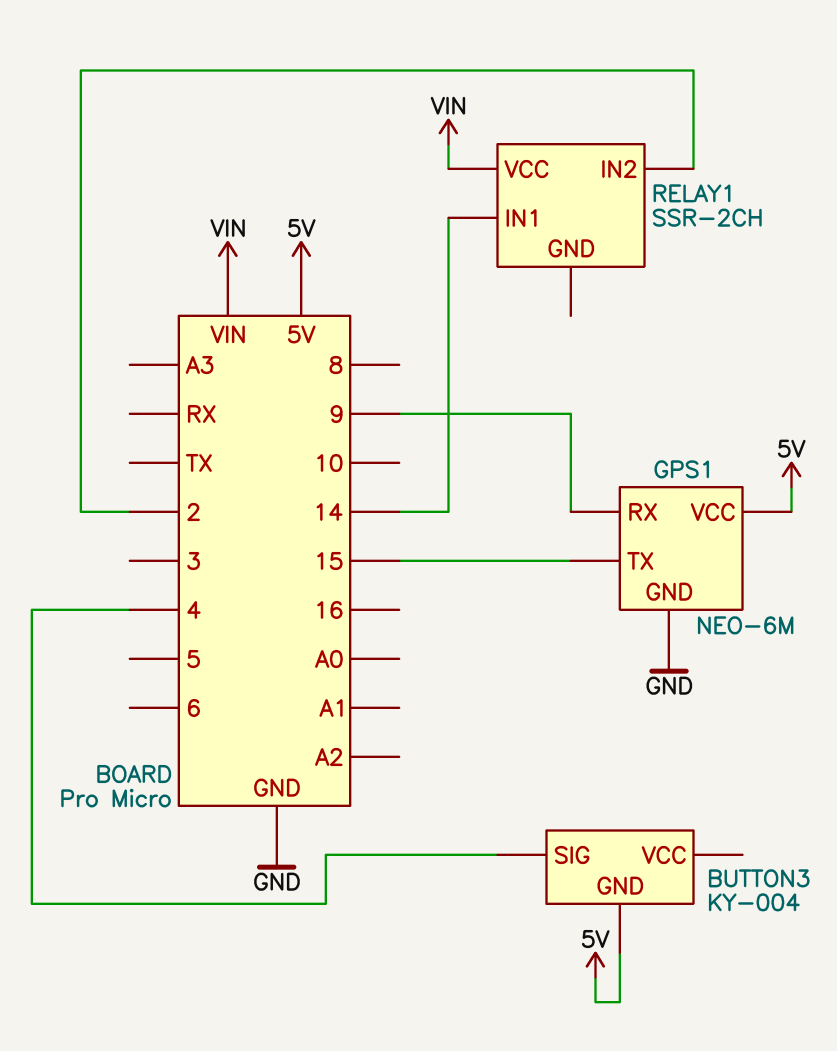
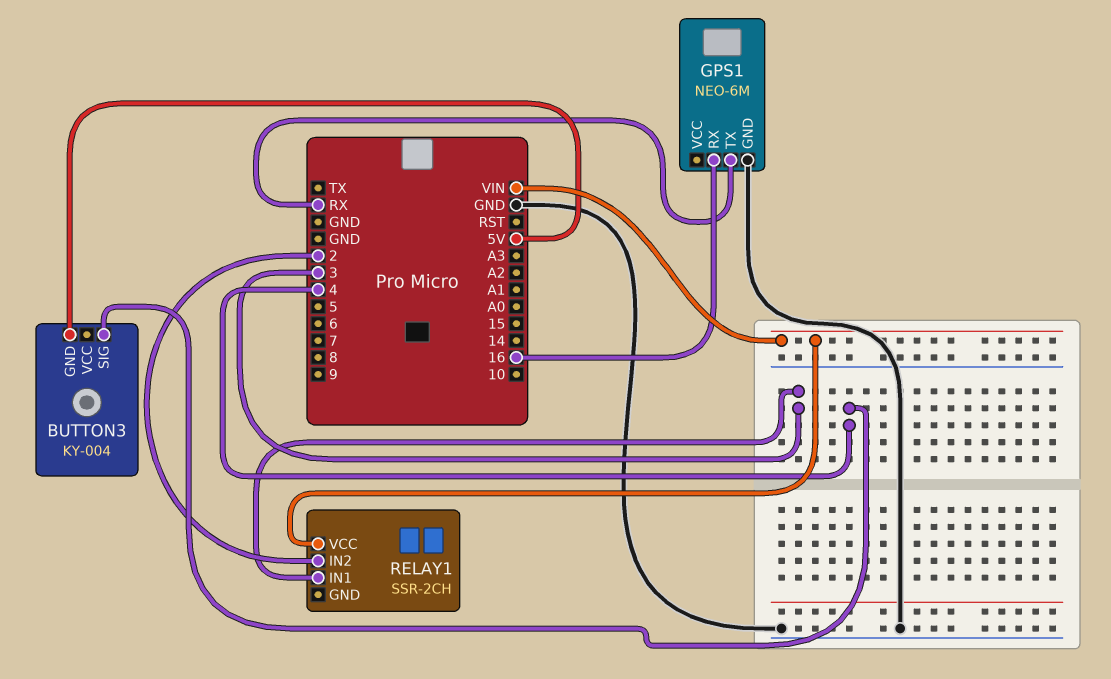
GPS1 pin RX: 9 -> 16
GPS1 pin TX: 15 -> RX
GPS1 pin VCC: 5V -> none
RELAY1 pin IN1: 14 -> 3

